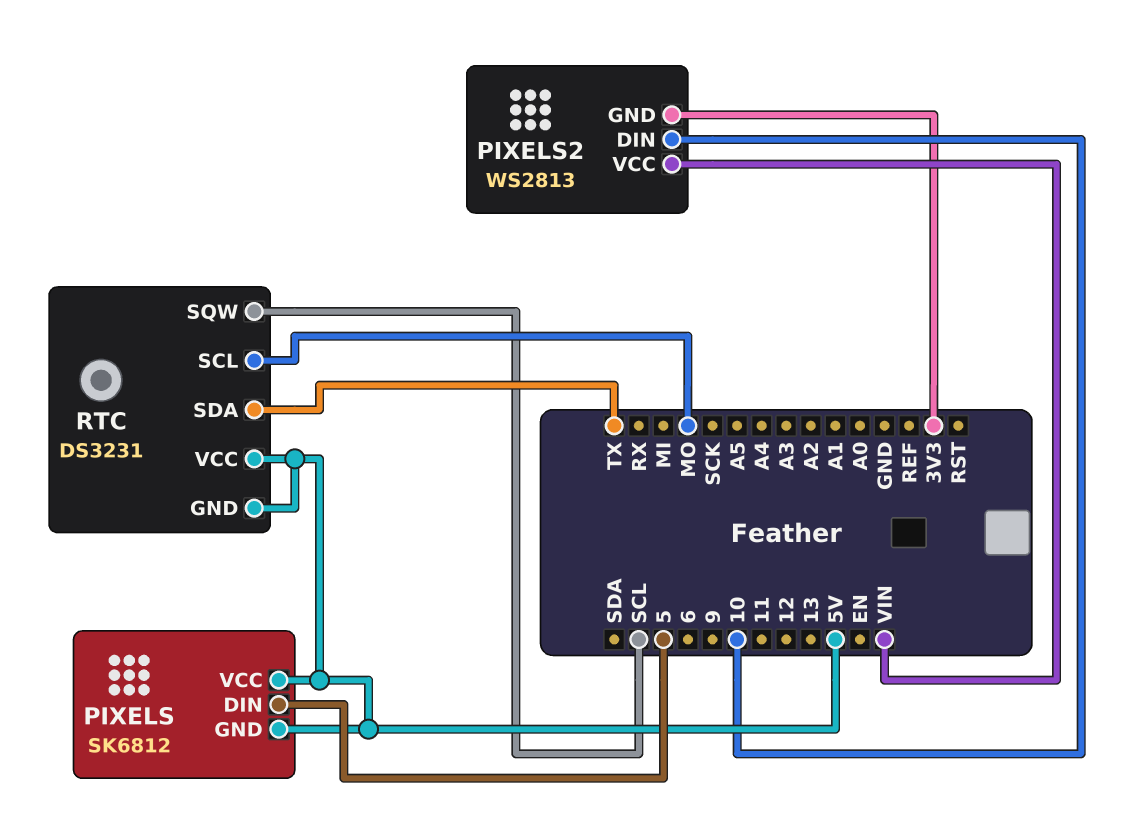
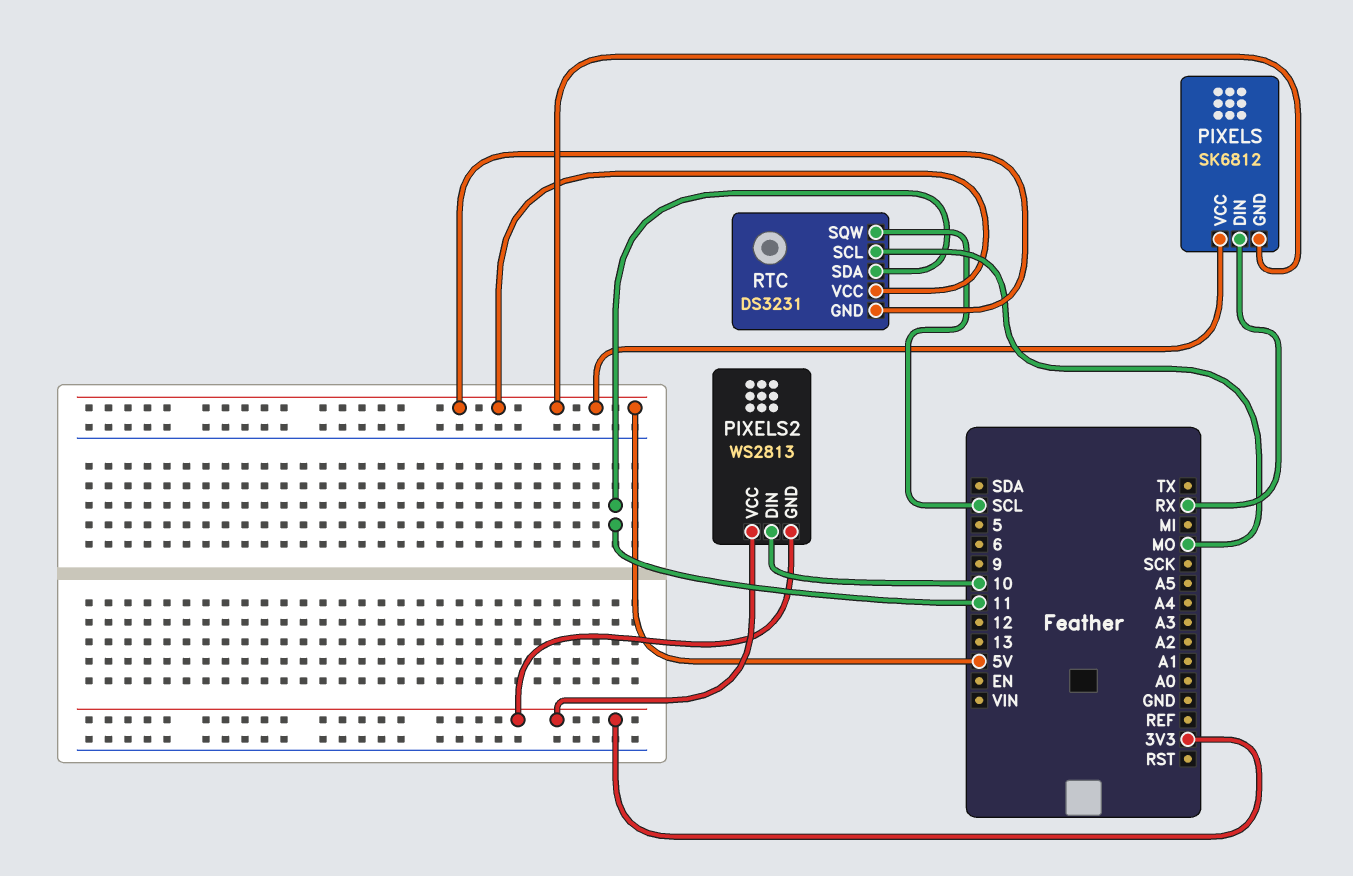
PIXELS pin DIN: 5 -> RX
PIXELS2 pin VCC: VIN -> 3V3
RTC pin SDA: TX -> 11

